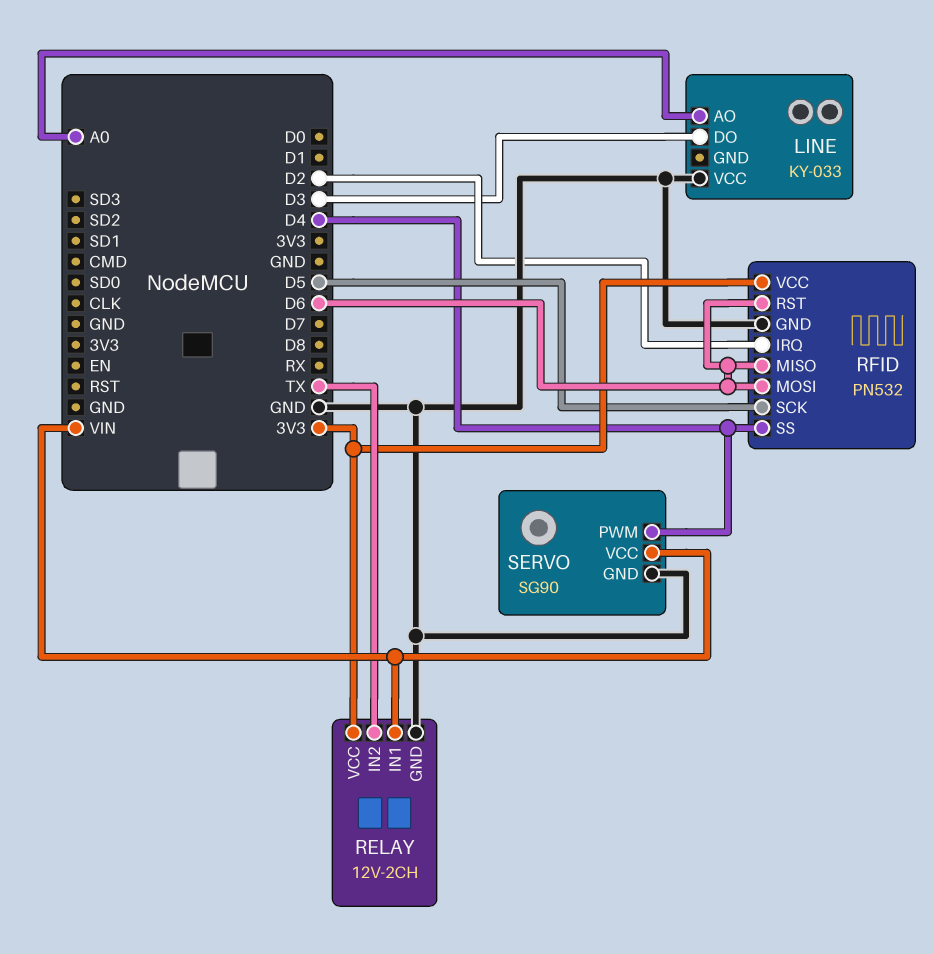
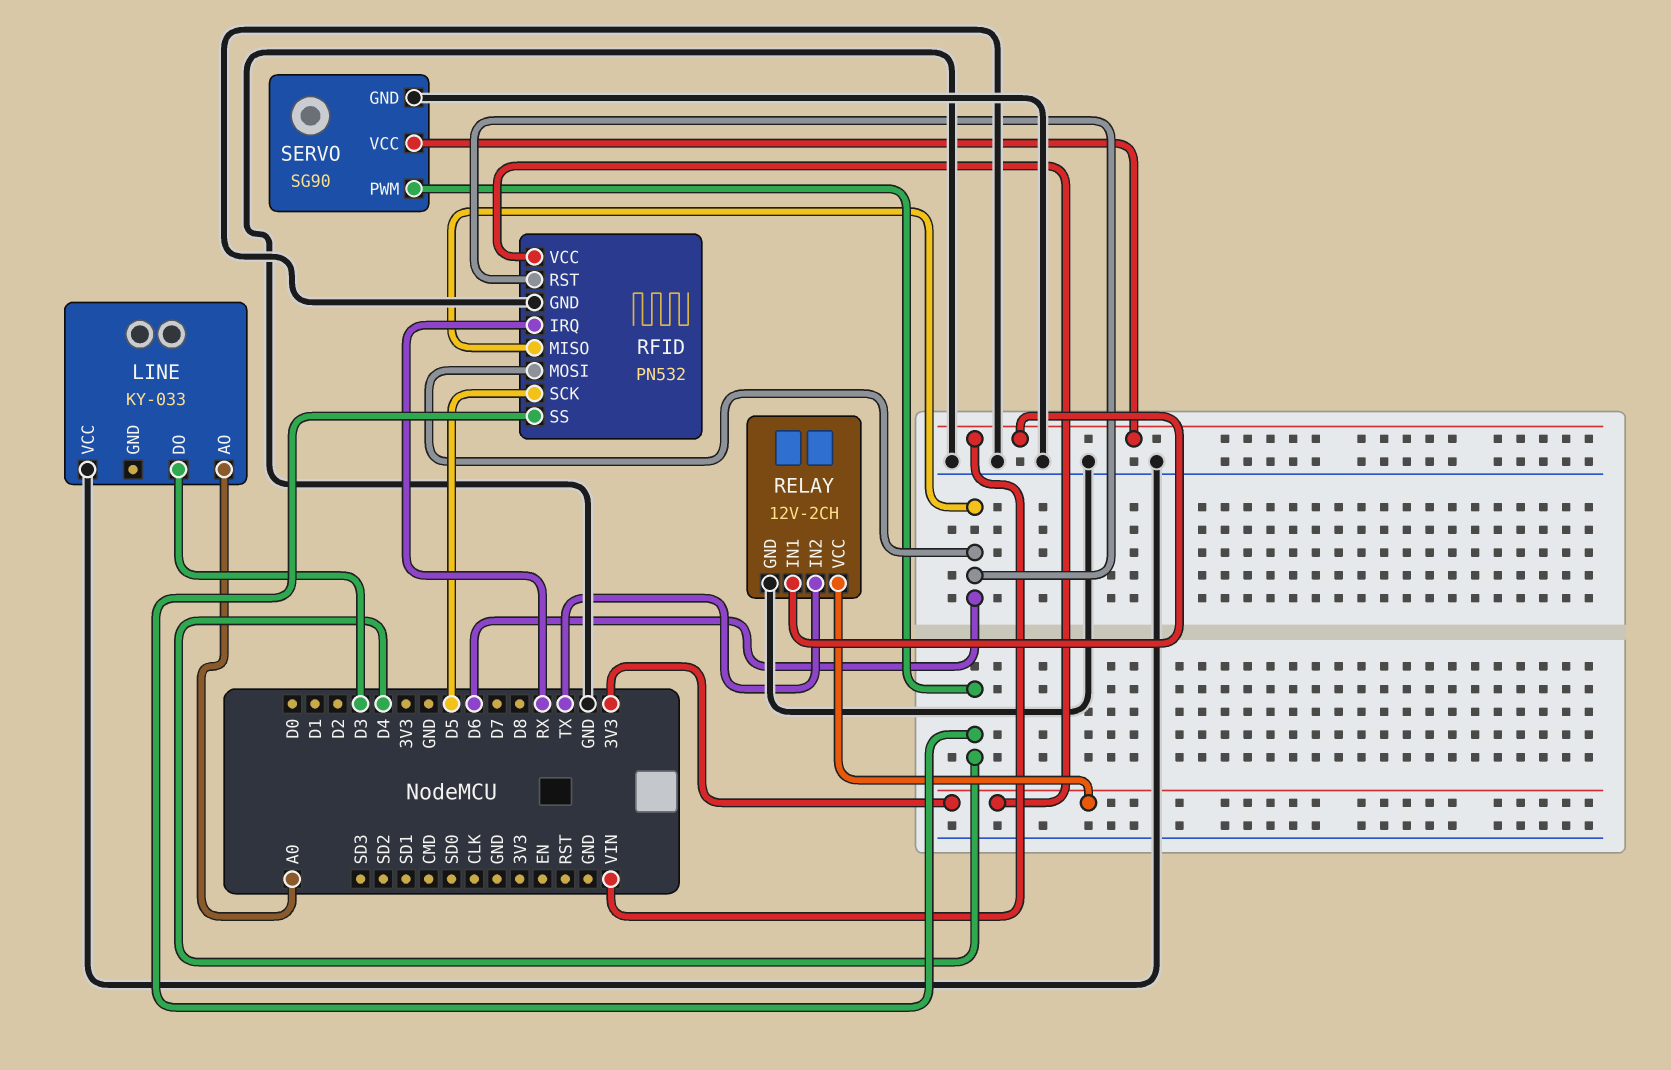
RFID pin IRQ: D2 -> RX

